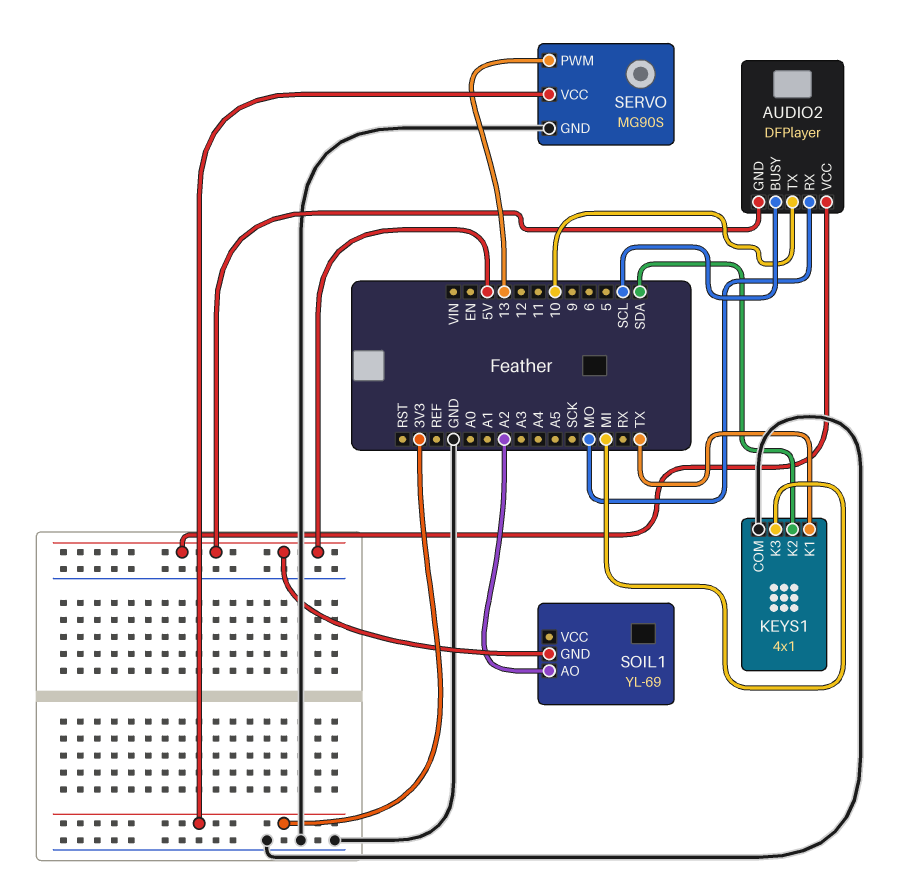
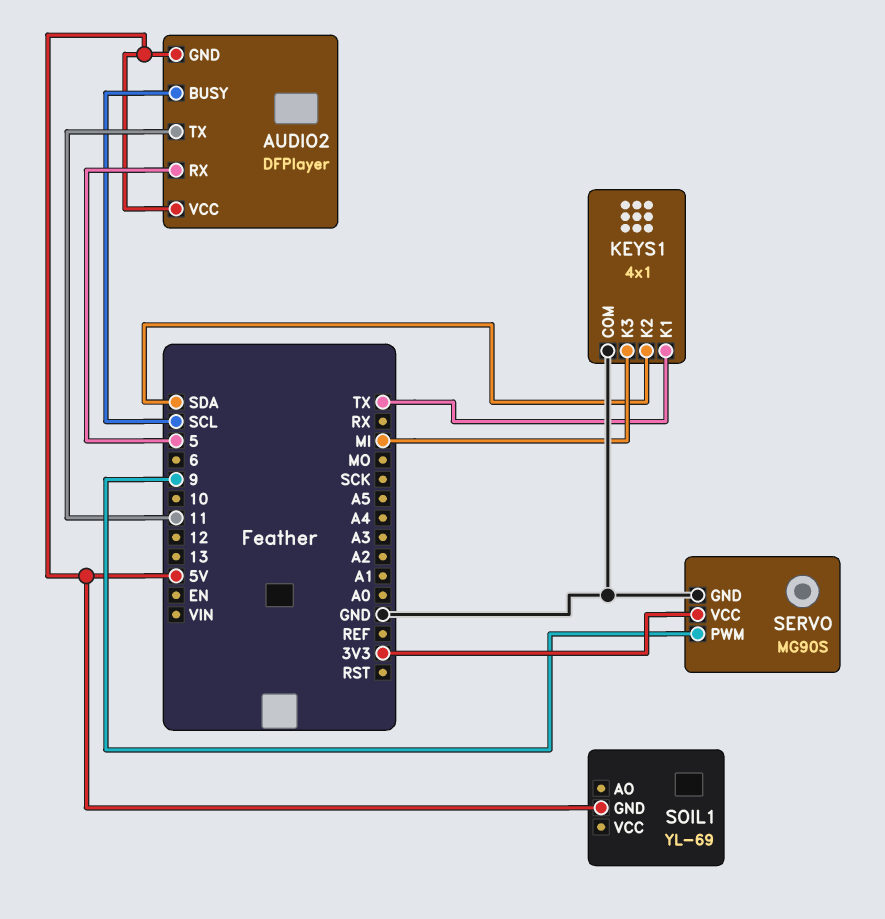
AUDIO2 pin RX: MO -> 5
AUDIO2 pin TX: 10 -> 11
SERVO pin PWM: 13 -> 9
SOIL1 pin AO: A2 -> none

